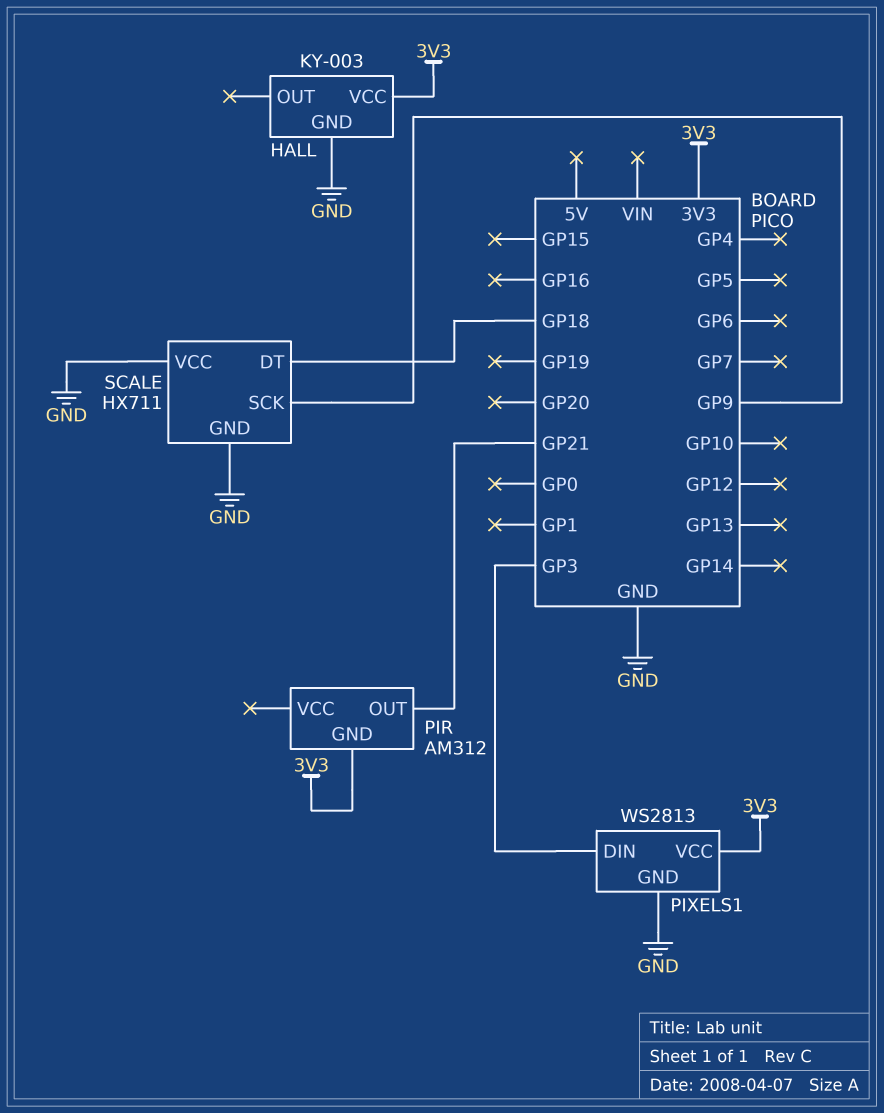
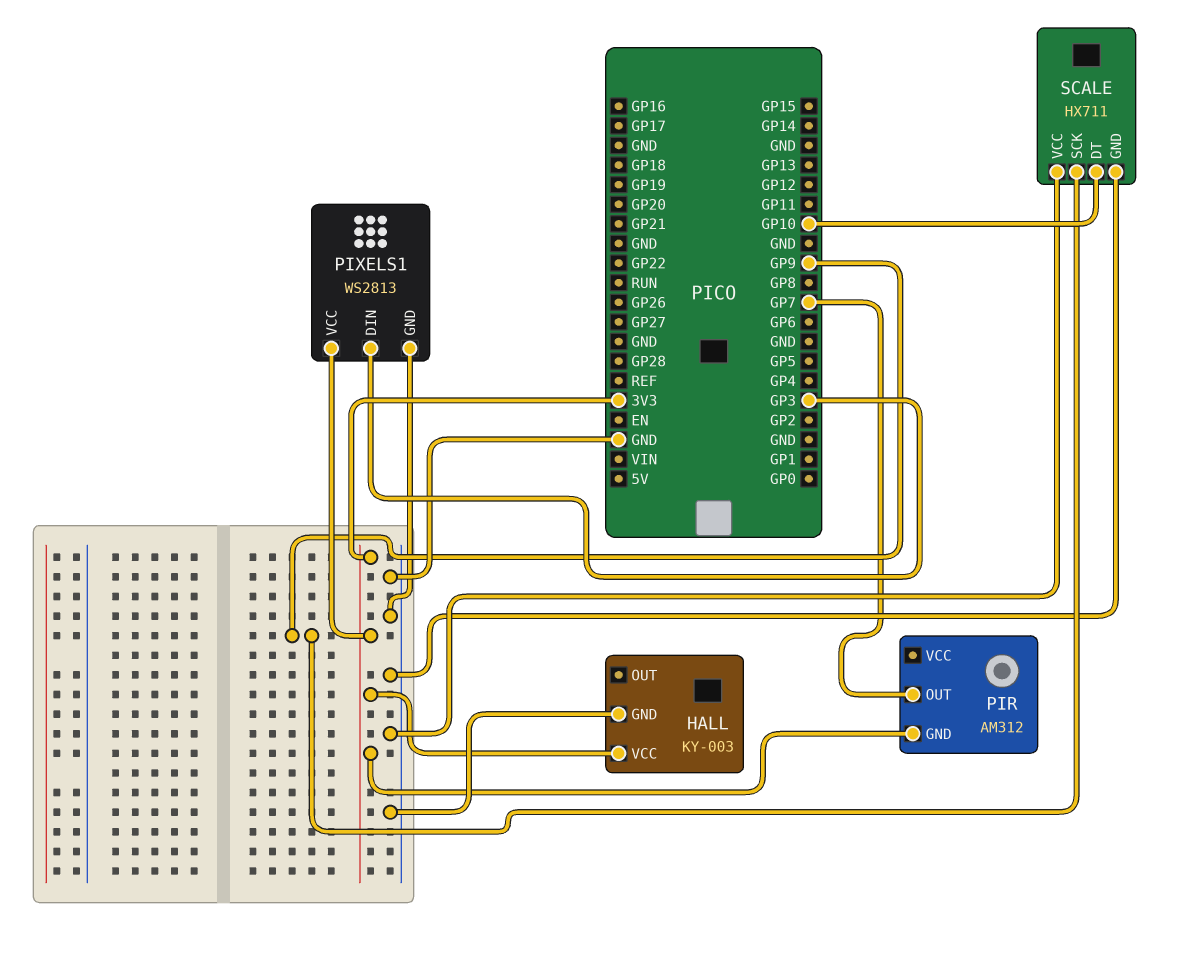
PIR pin OUT: GP21 -> GP7
SCALE pin DT: GP18 -> GP10

